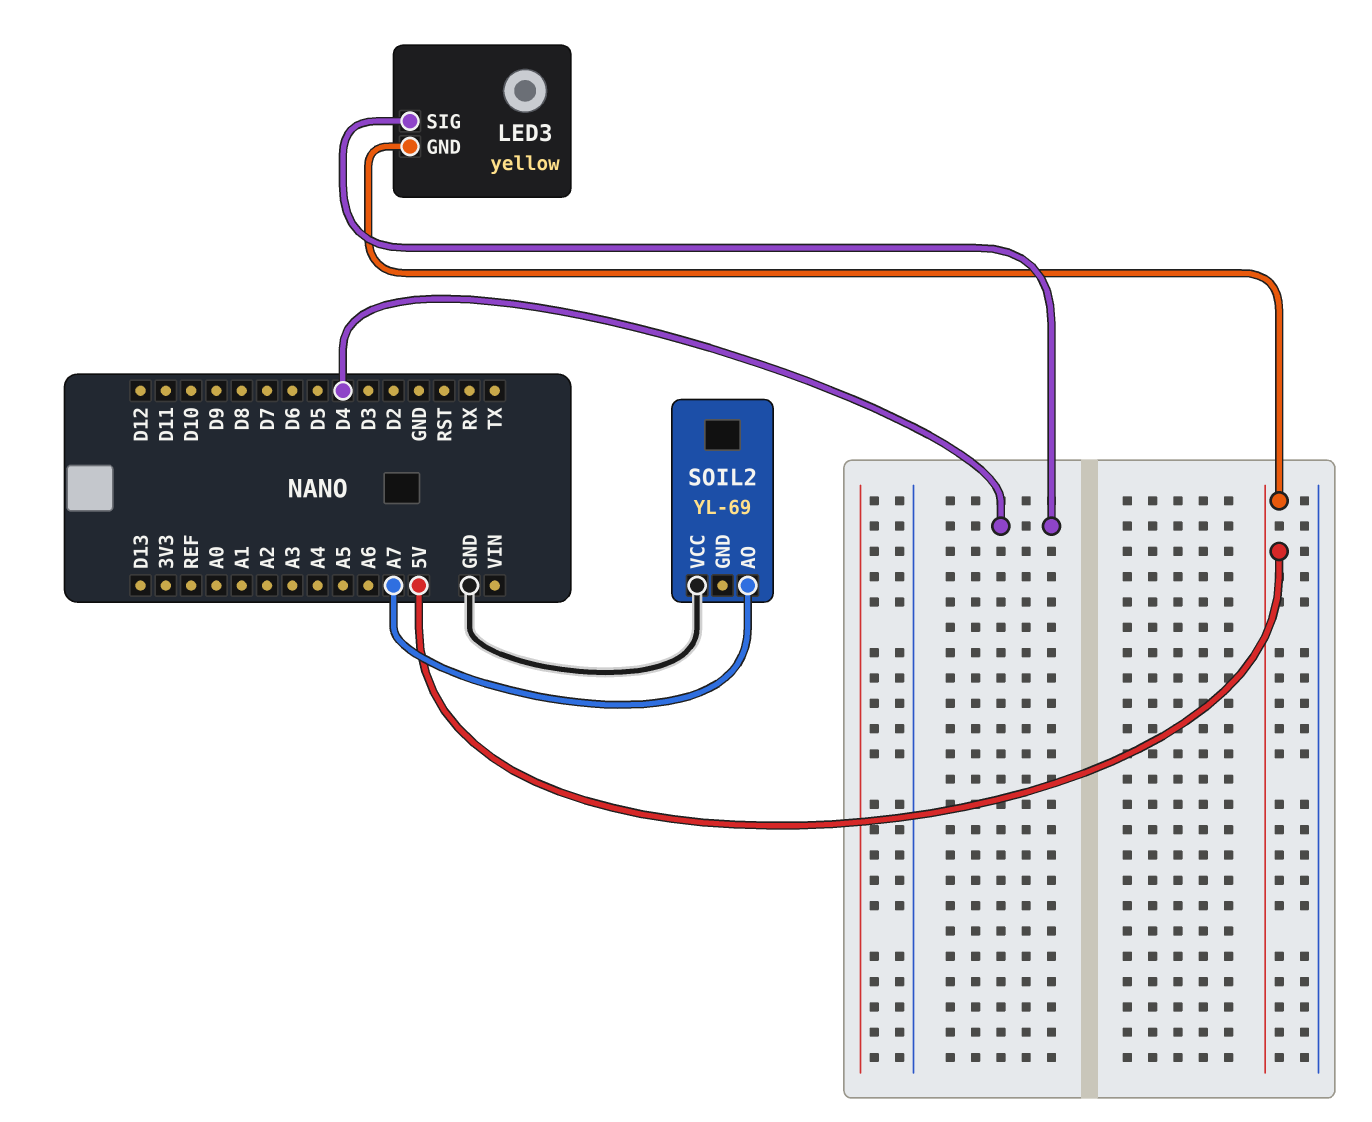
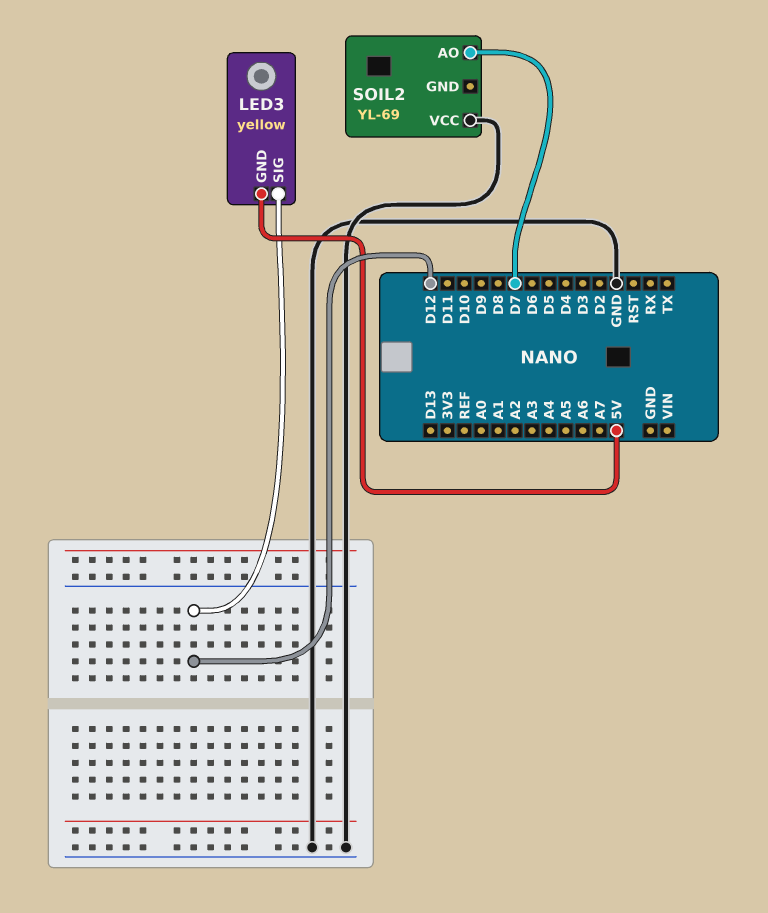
LED3 pin SIG: D4 -> D12
SOIL2 pin AO: A7 -> D7

